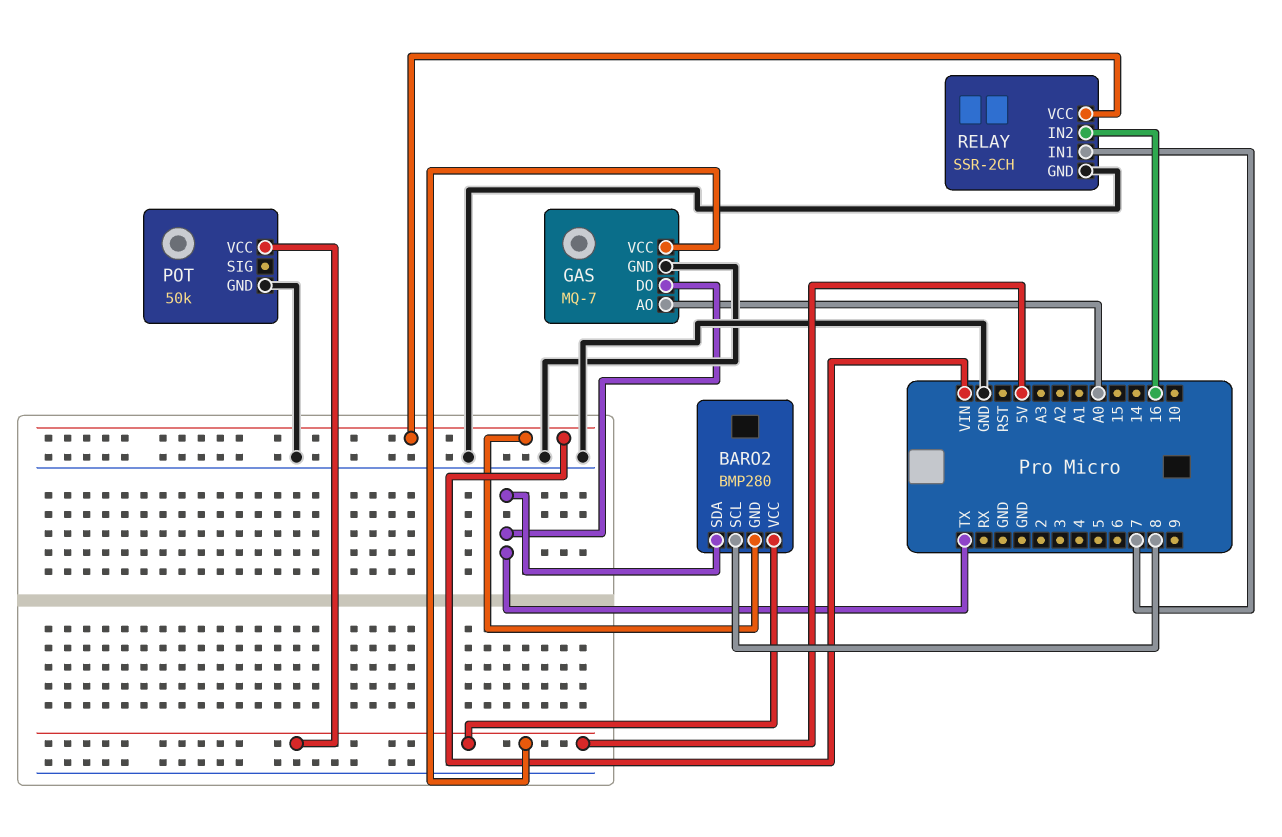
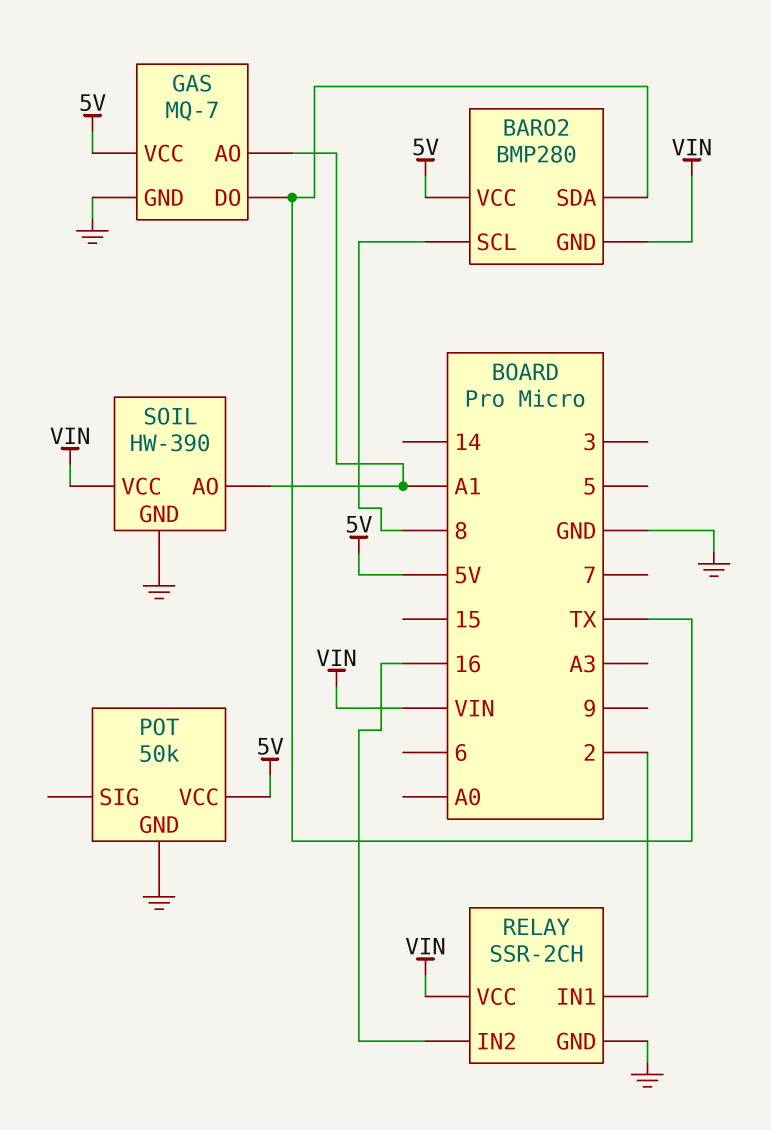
GAS pin AO: A0 -> A1
RELAY pin IN1: 7 -> 2
SOIL: none -> HW-390
SOIL pin AO: none -> A1
SOIL pin GND: none -> GND
SOIL pin VCC: none -> VIN

